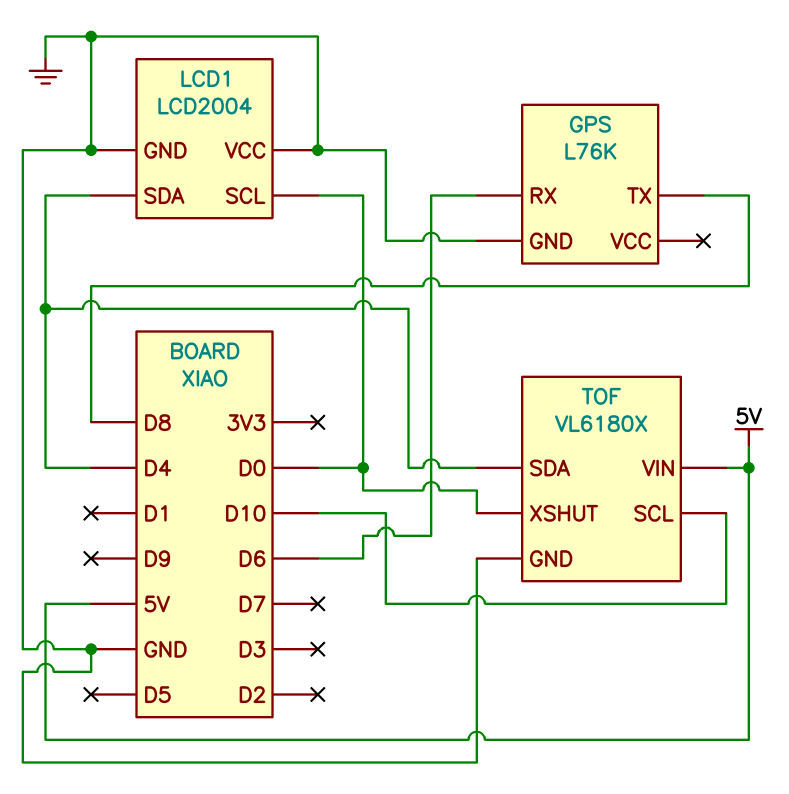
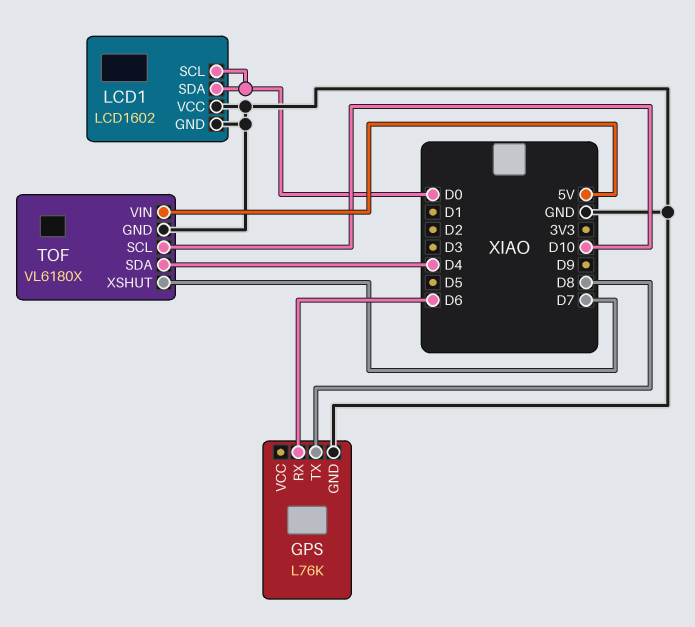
LCD1: LCD2004 -> LCD1602
LCD1 pin SDA: D4 -> D0
TOF pin XSHUT: D0 -> D7

